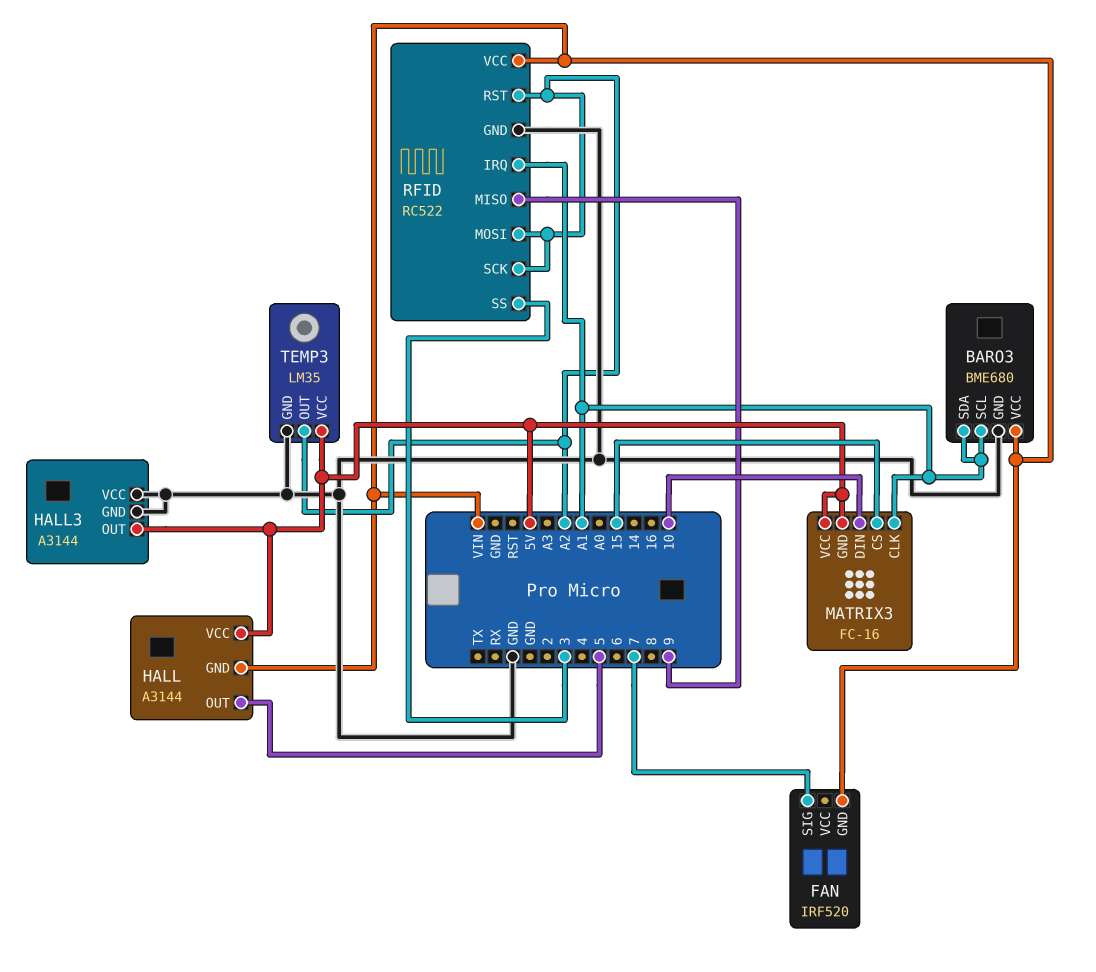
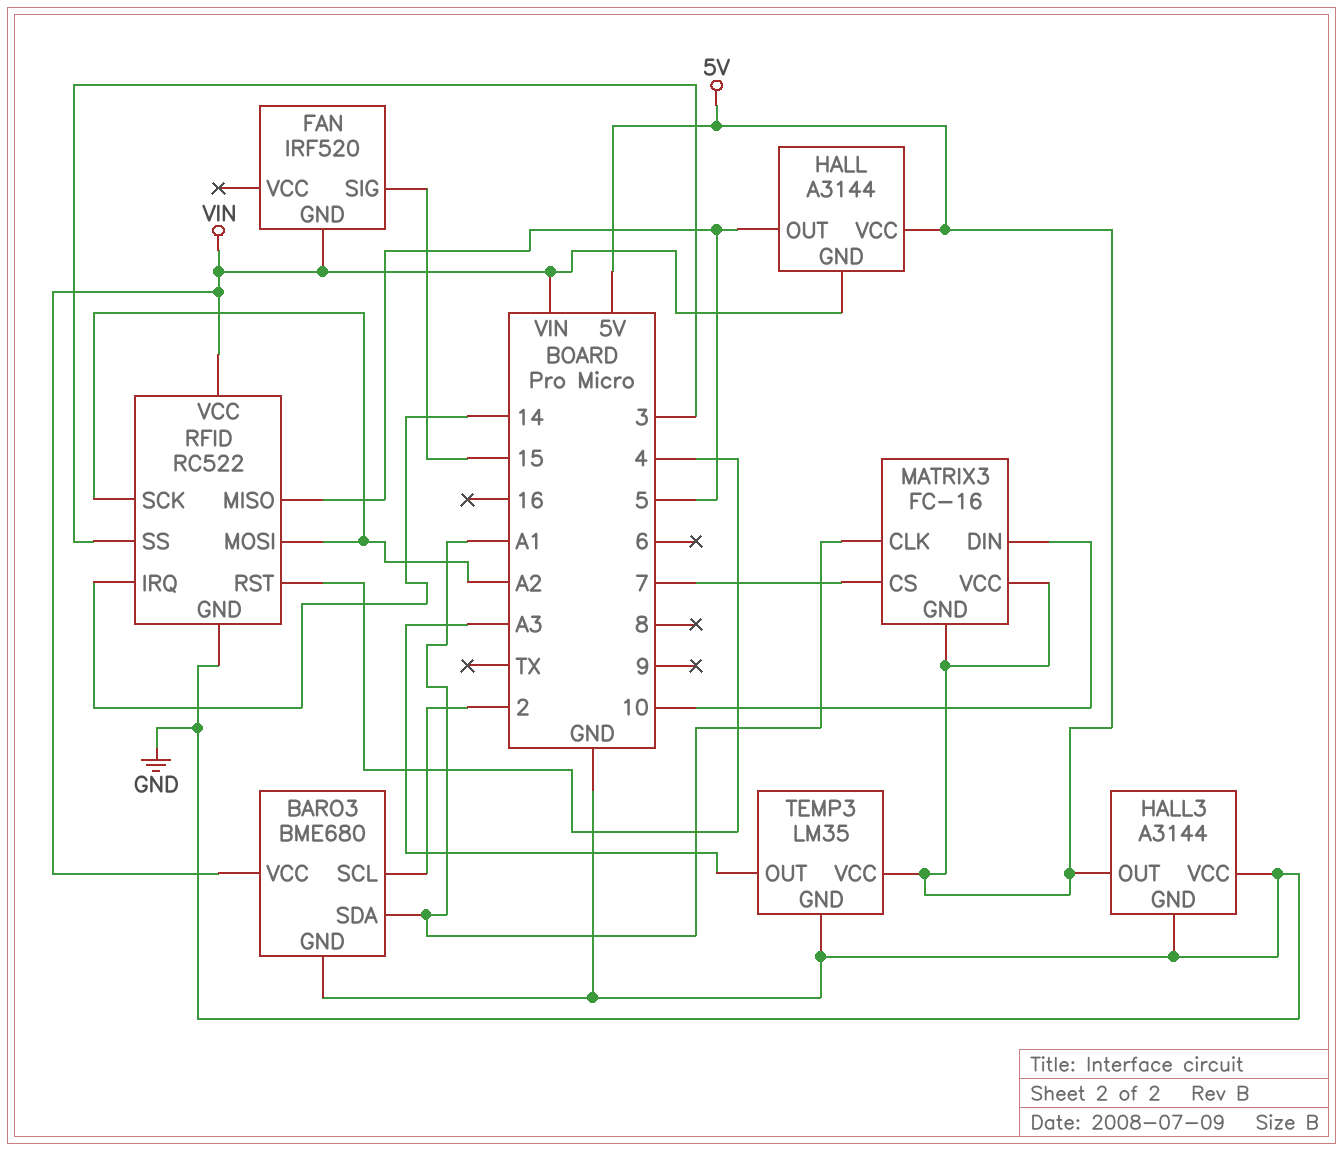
BARO3 pin SCL: A1 -> 2
FAN pin SIG: 7 -> 15
MATRIX3 pin CS: 15 -> 7
RFID pin IRQ: A1 -> 14
RFID pin MISO: 9 -> 5
RFID pin RST: A2 -> 4
TEMP3 pin OUT: A2 -> A3

